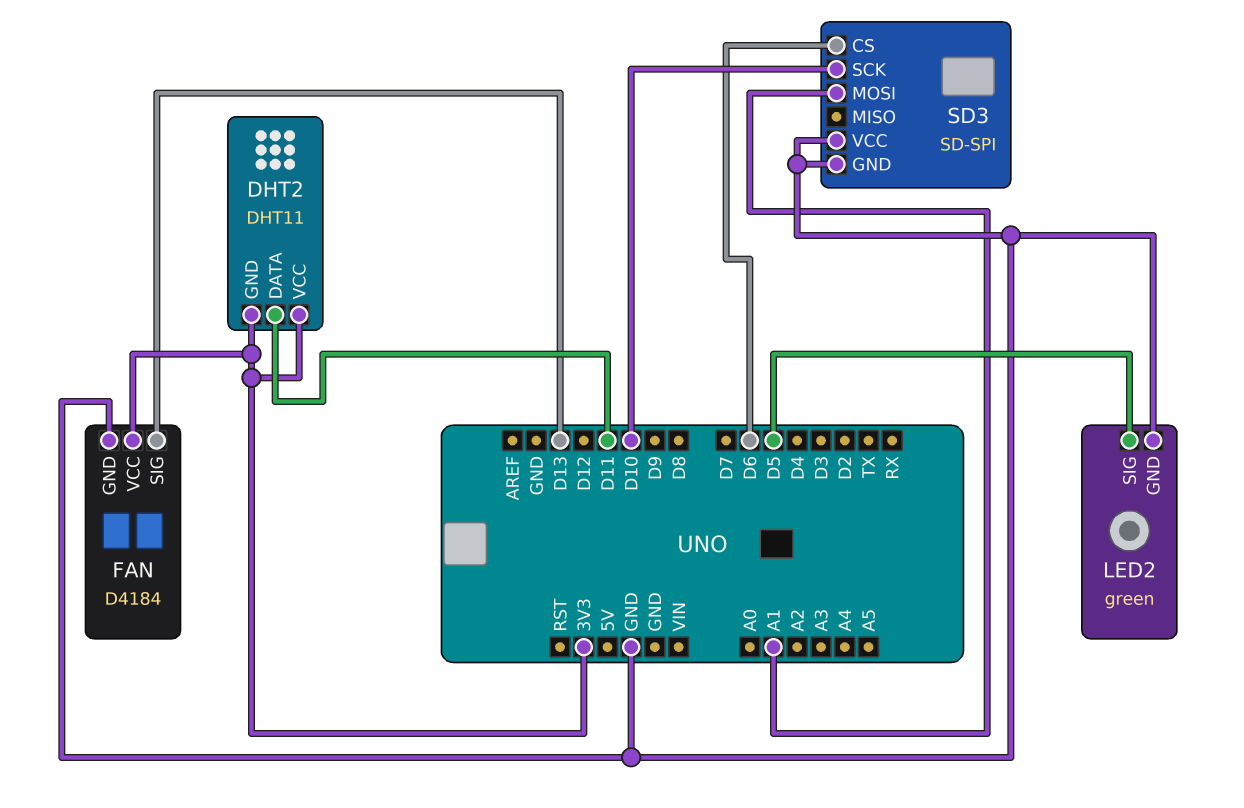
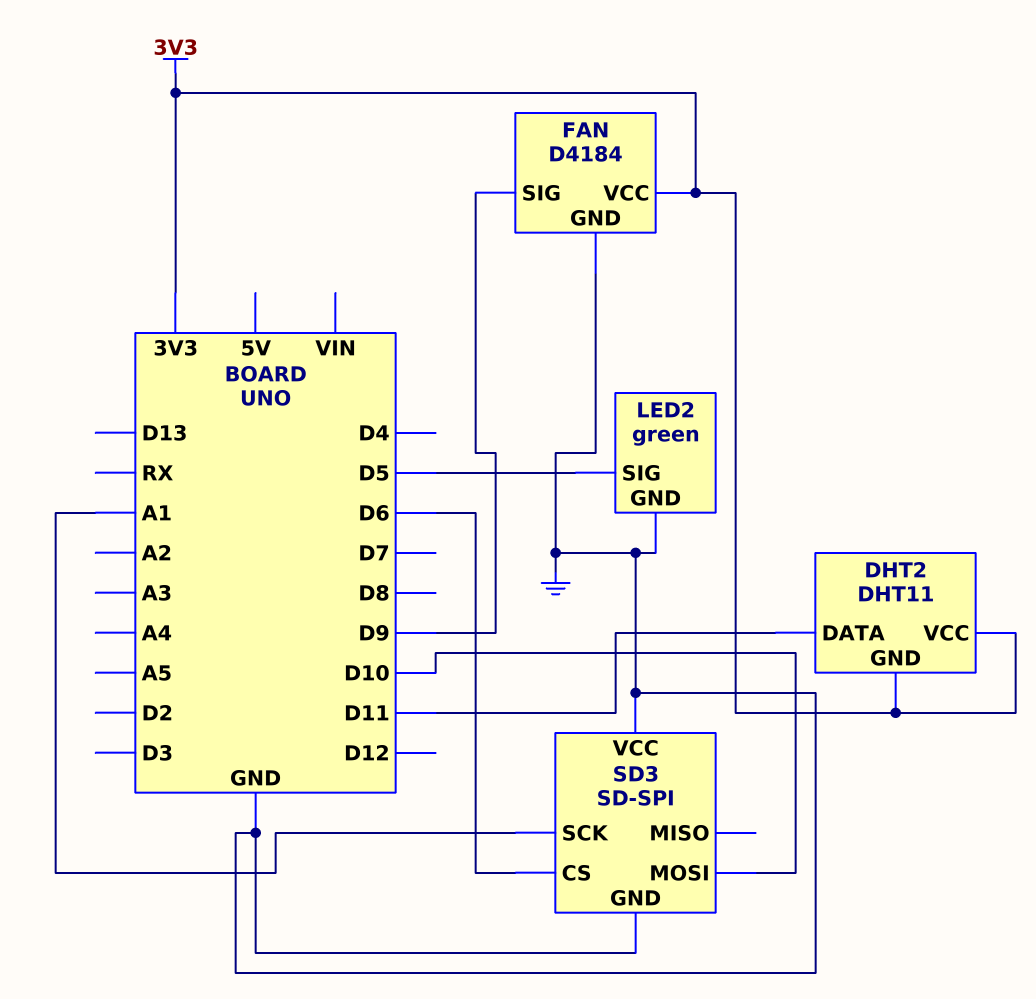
FAN pin SIG: D13 -> D9
SD3 pin MOSI: A1 -> D10
SD3 pin SCK: D10 -> A1

